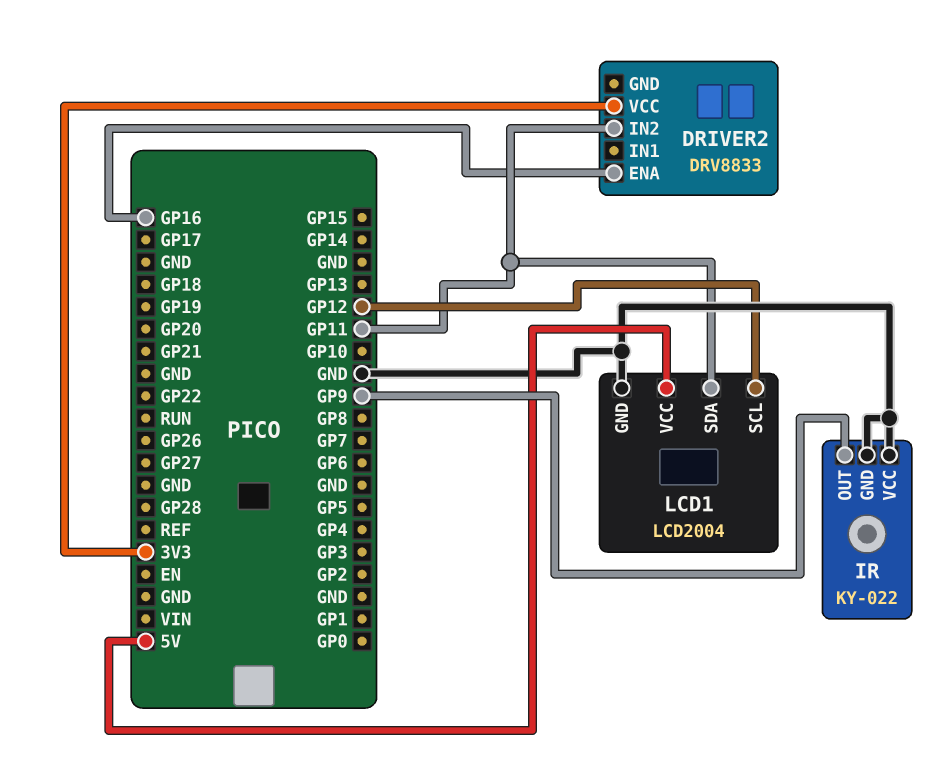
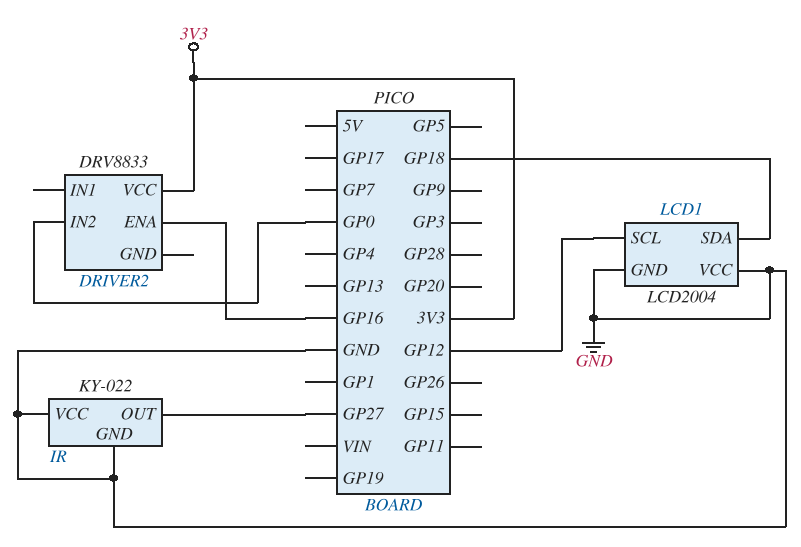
DRIVER2 pin IN2: GP11 -> GP0
IR pin OUT: GP9 -> GP27
LCD1 pin SDA: GP11 -> GP18
LCD1 pin VCC: 5V -> GND

